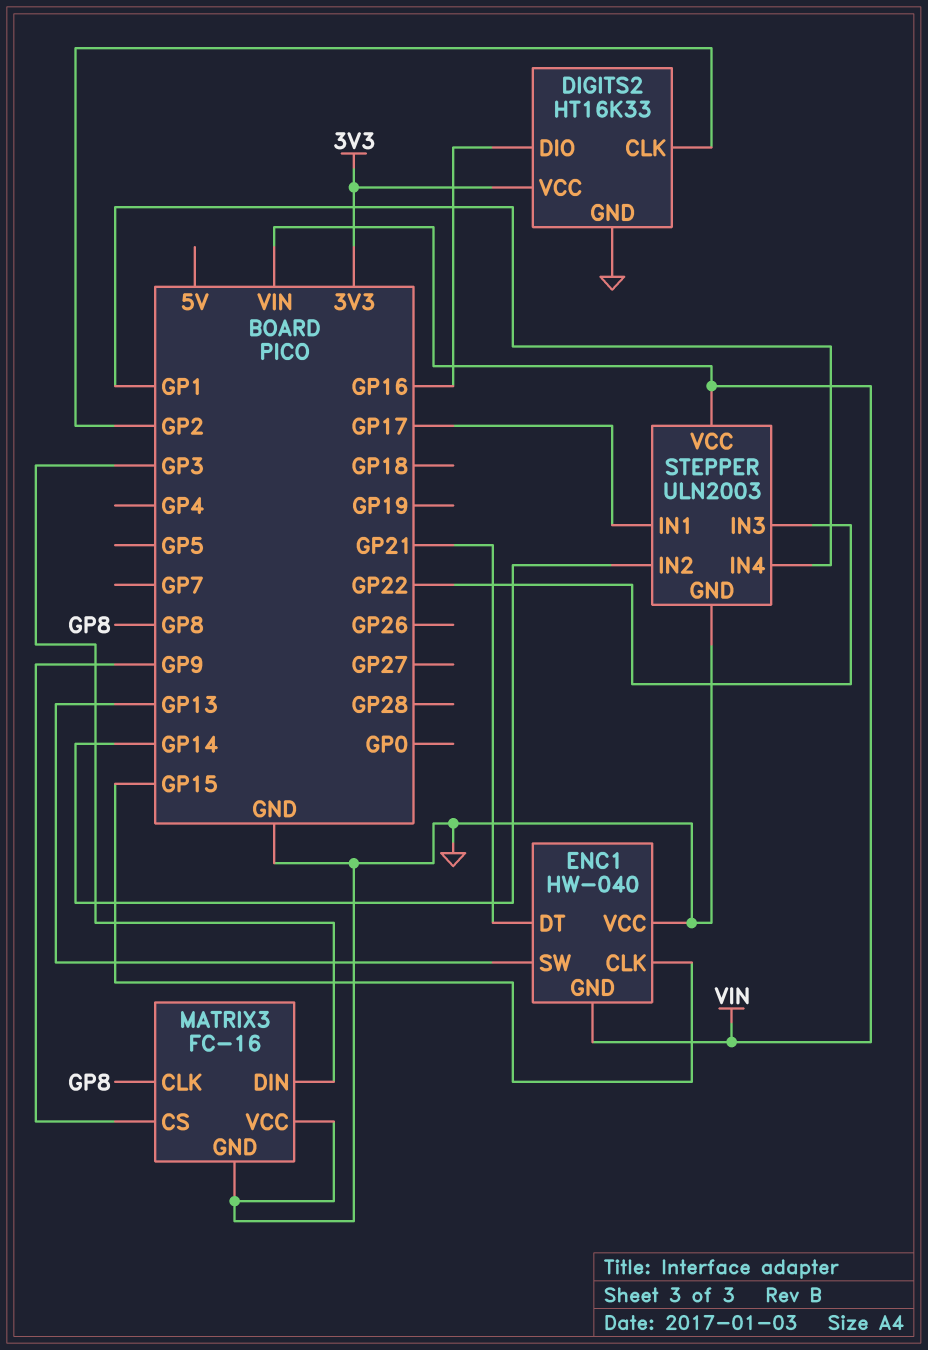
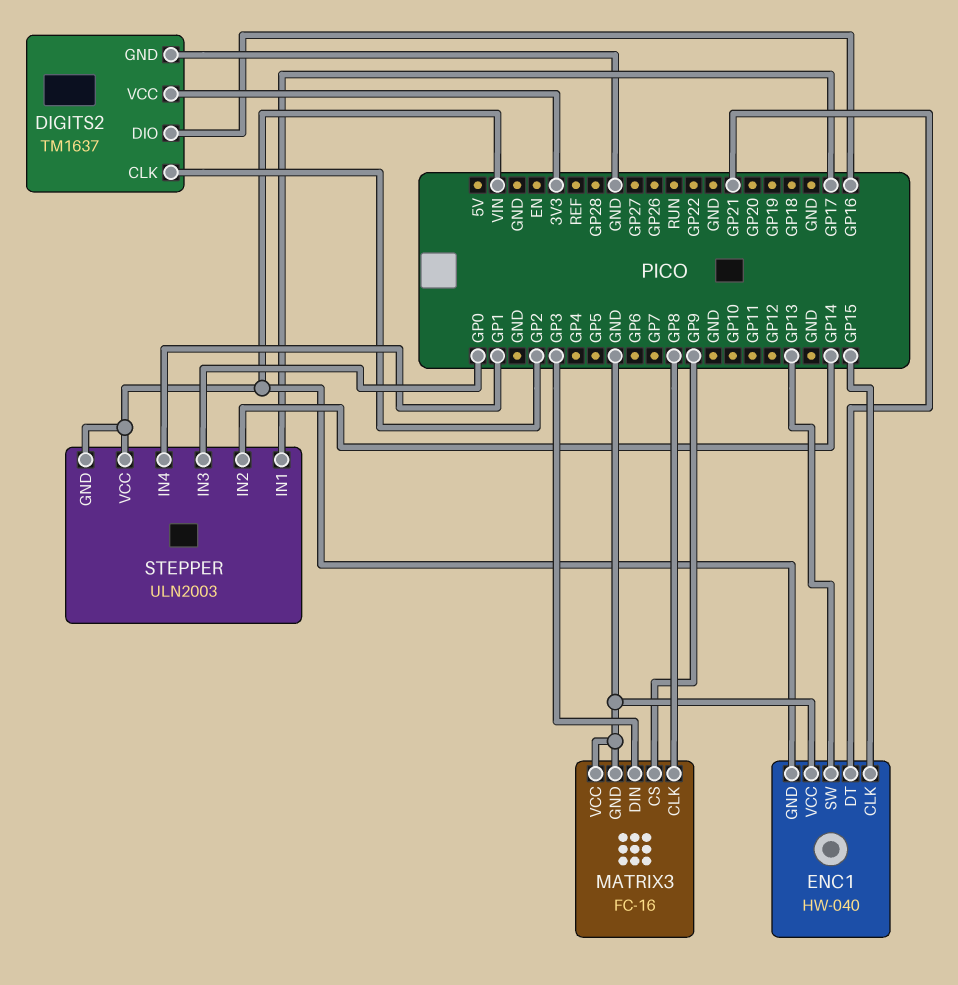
DIGITS2: HT16K33 -> TM1637
STEPPER pin GND: GND -> VIN
STEPPER pin IN3: GP22 -> GP0

